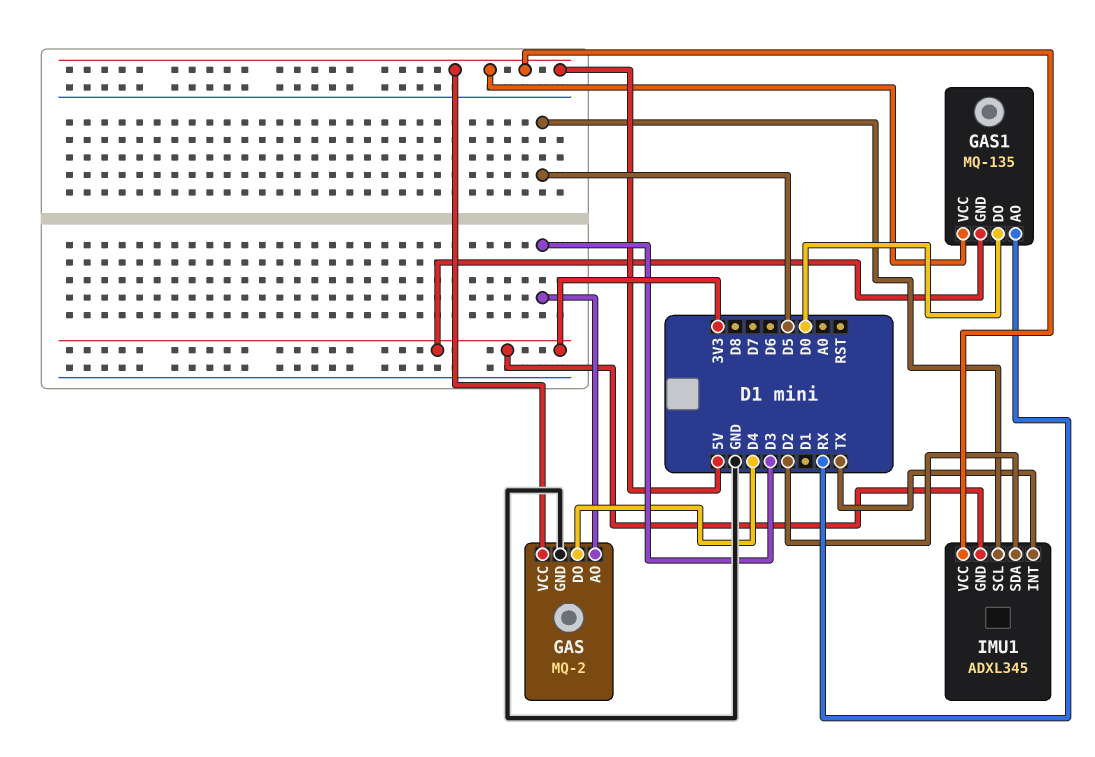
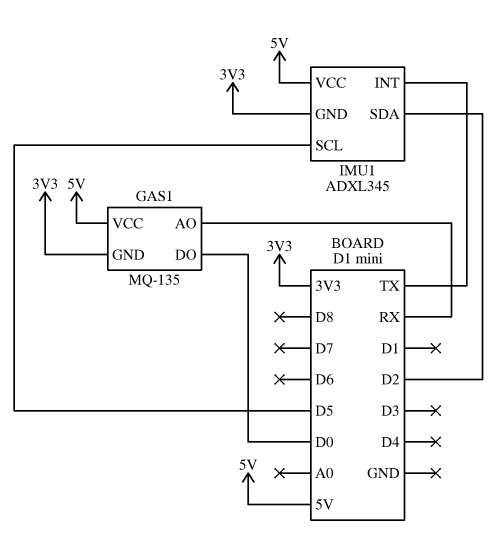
GAS: MQ-2 -> none
GAS pin AO: D3 -> none
GAS pin DO: D4 -> none
GAS pin GND: GND -> none
GAS pin VCC: 5V -> none

